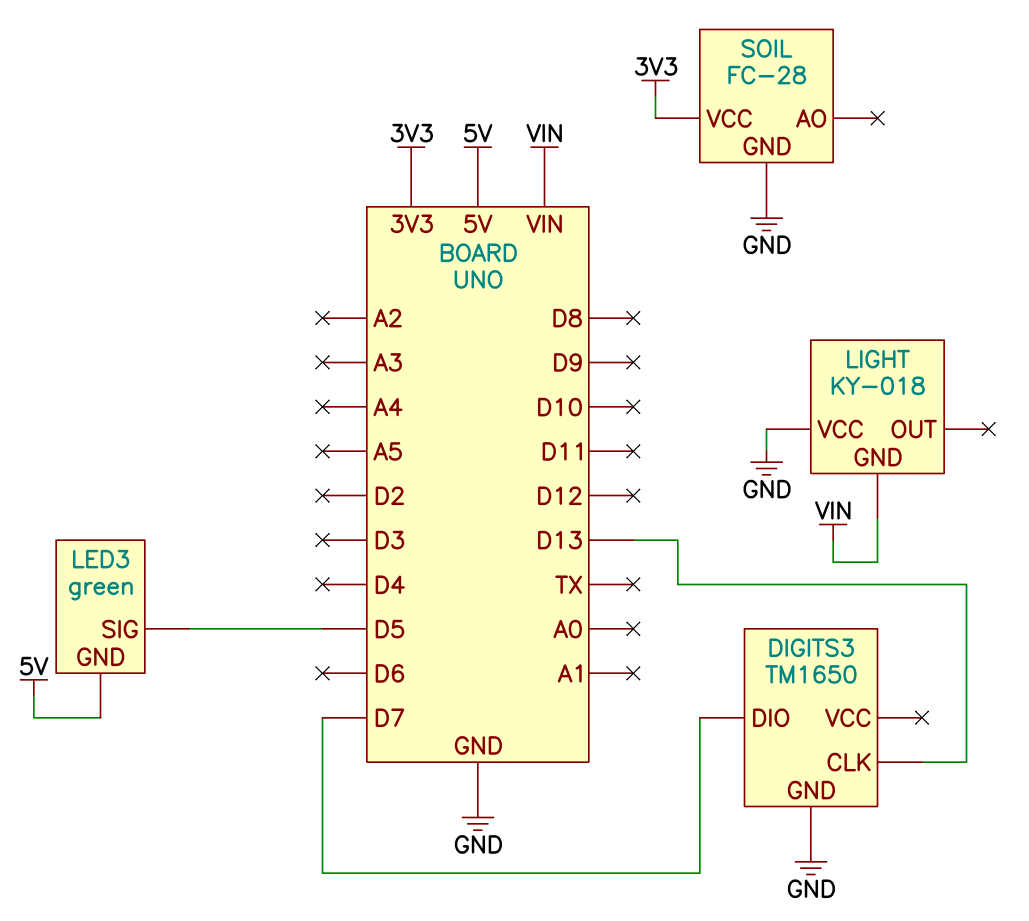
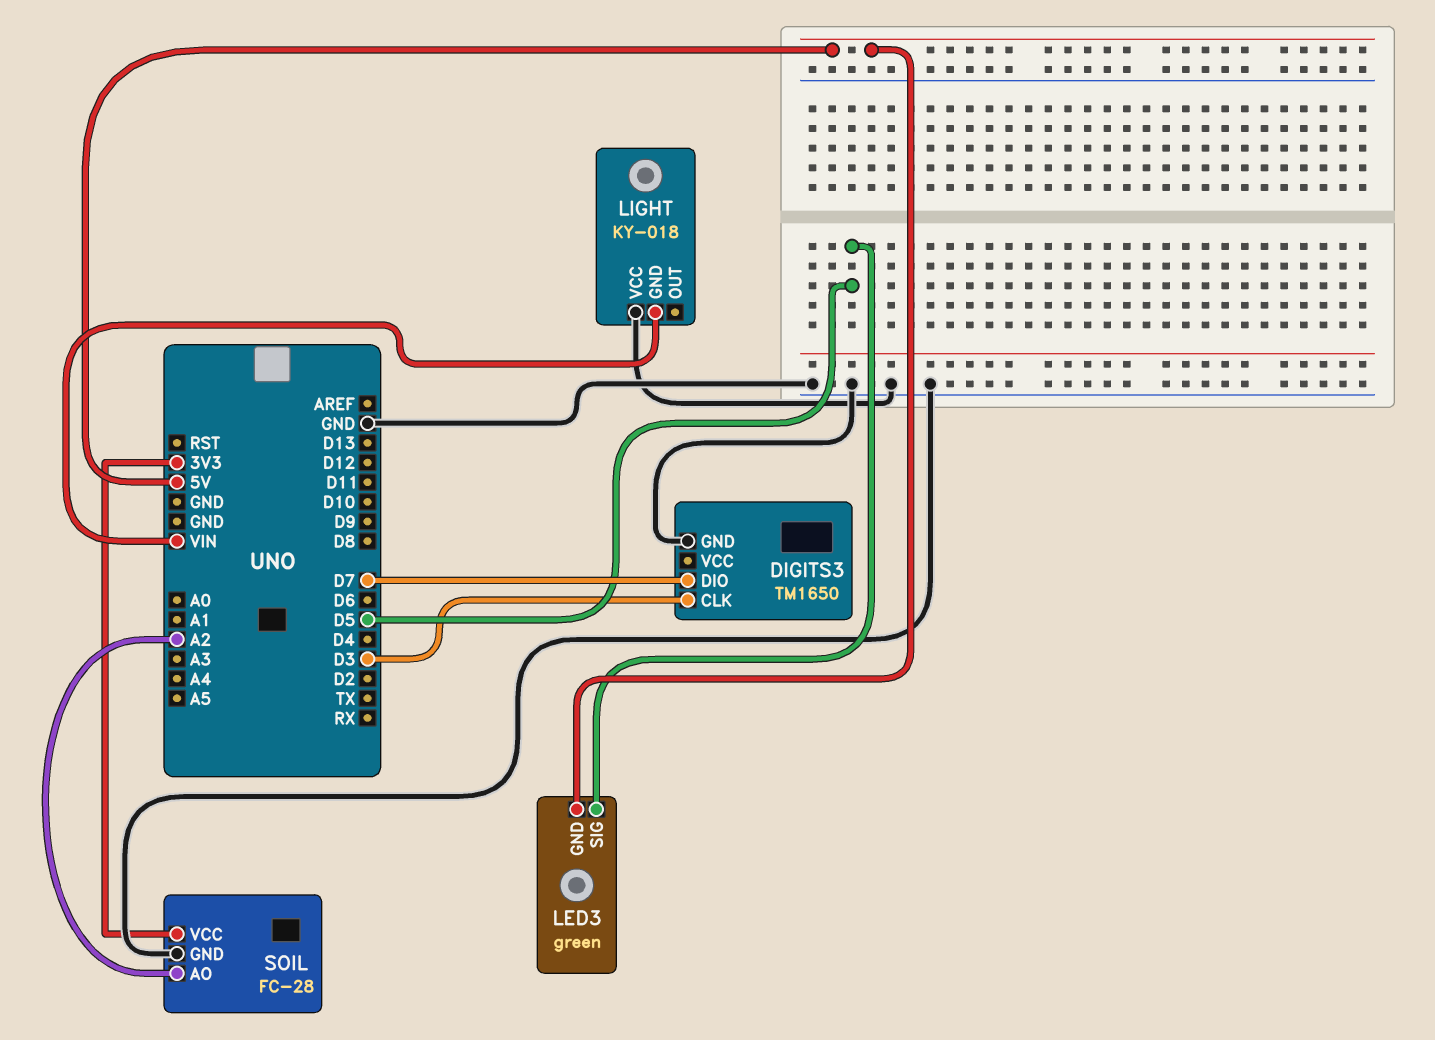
DIGITS3 pin CLK: D13 -> D3
SOIL pin AO: none -> A2

